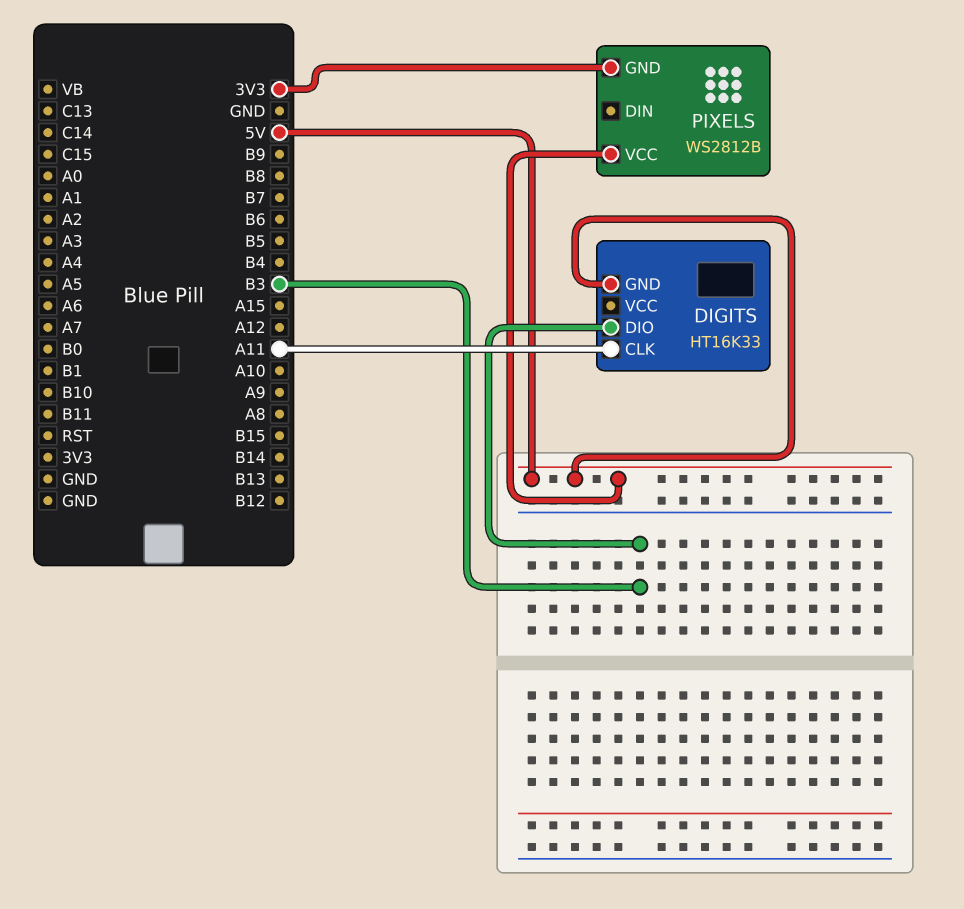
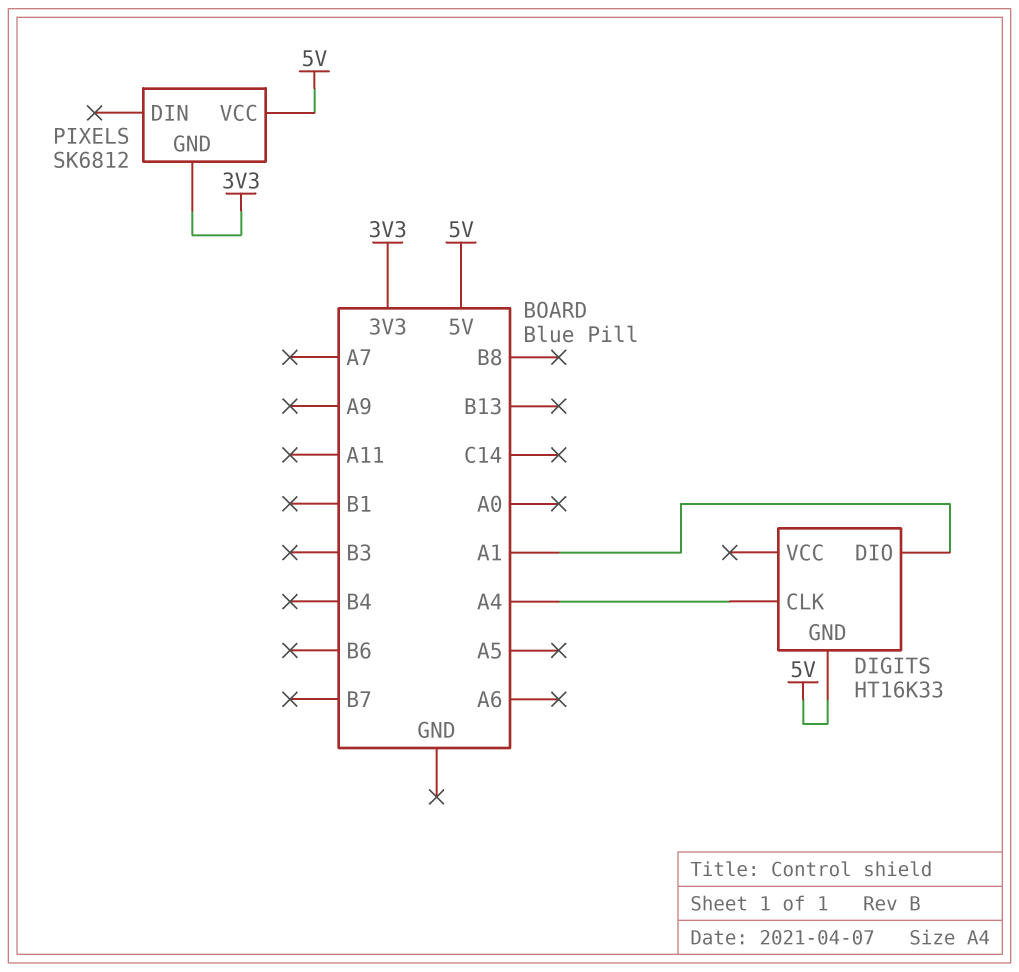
DIGITS pin CLK: A11 -> A4
DIGITS pin DIO: B3 -> A1
PIXELS: WS2812B -> SK6812

